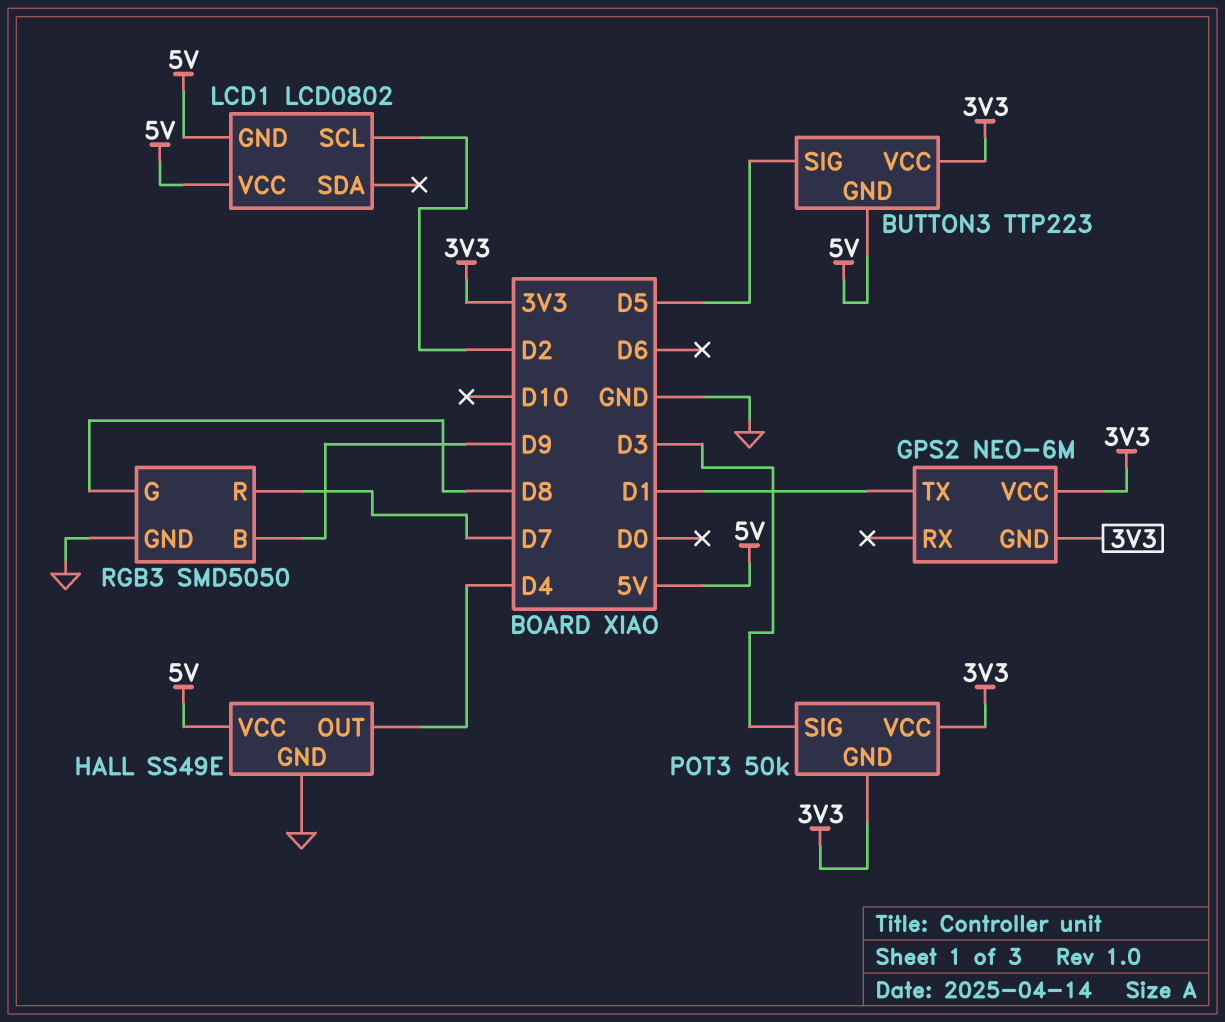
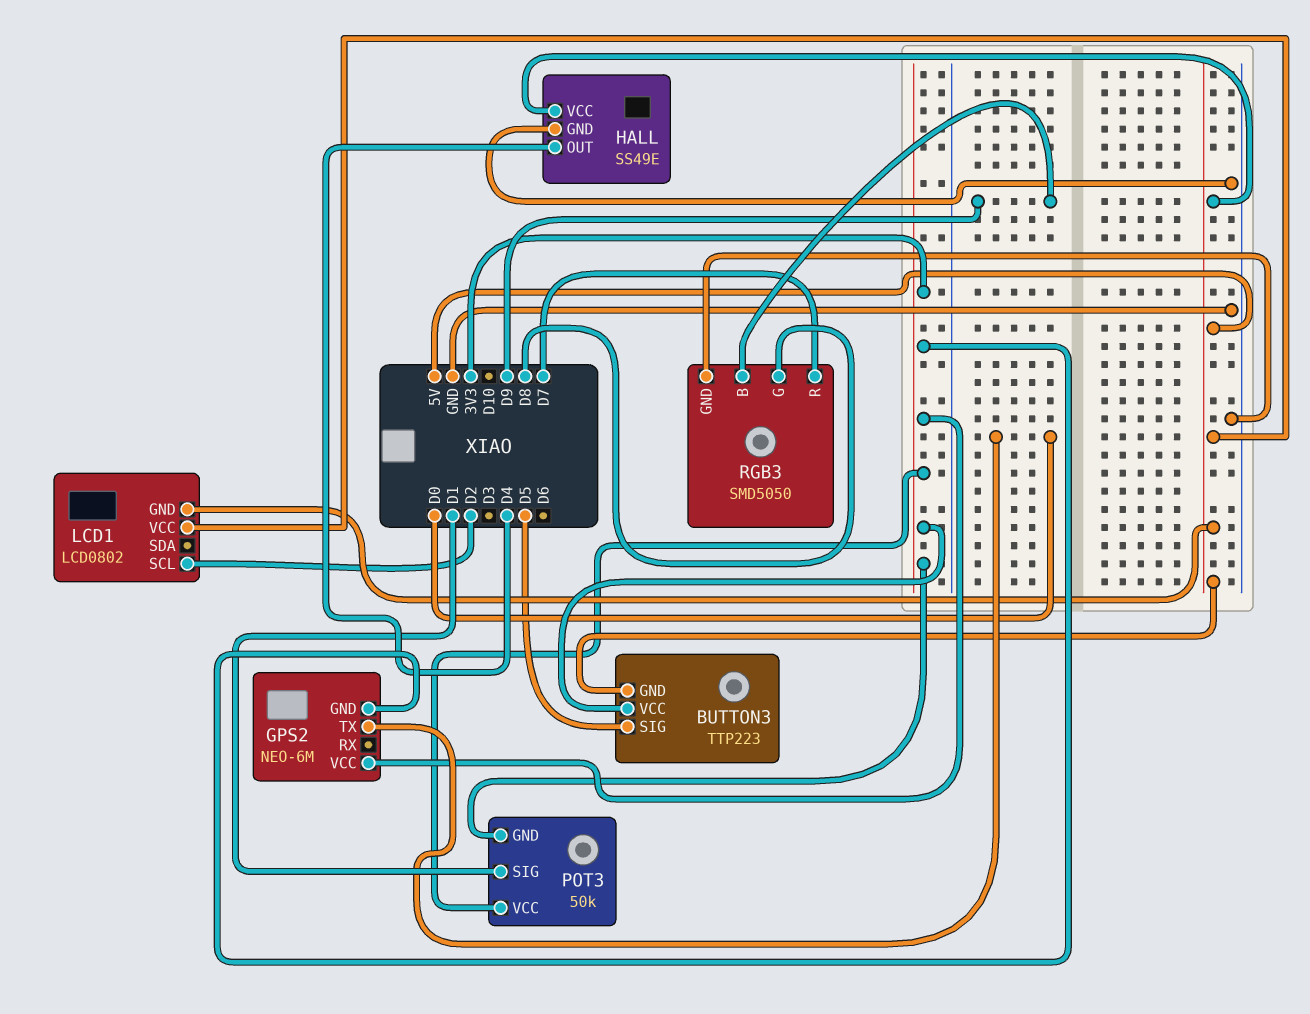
GPS2 pin TX: D1 -> D0
POT3 pin SIG: D3 -> D1

